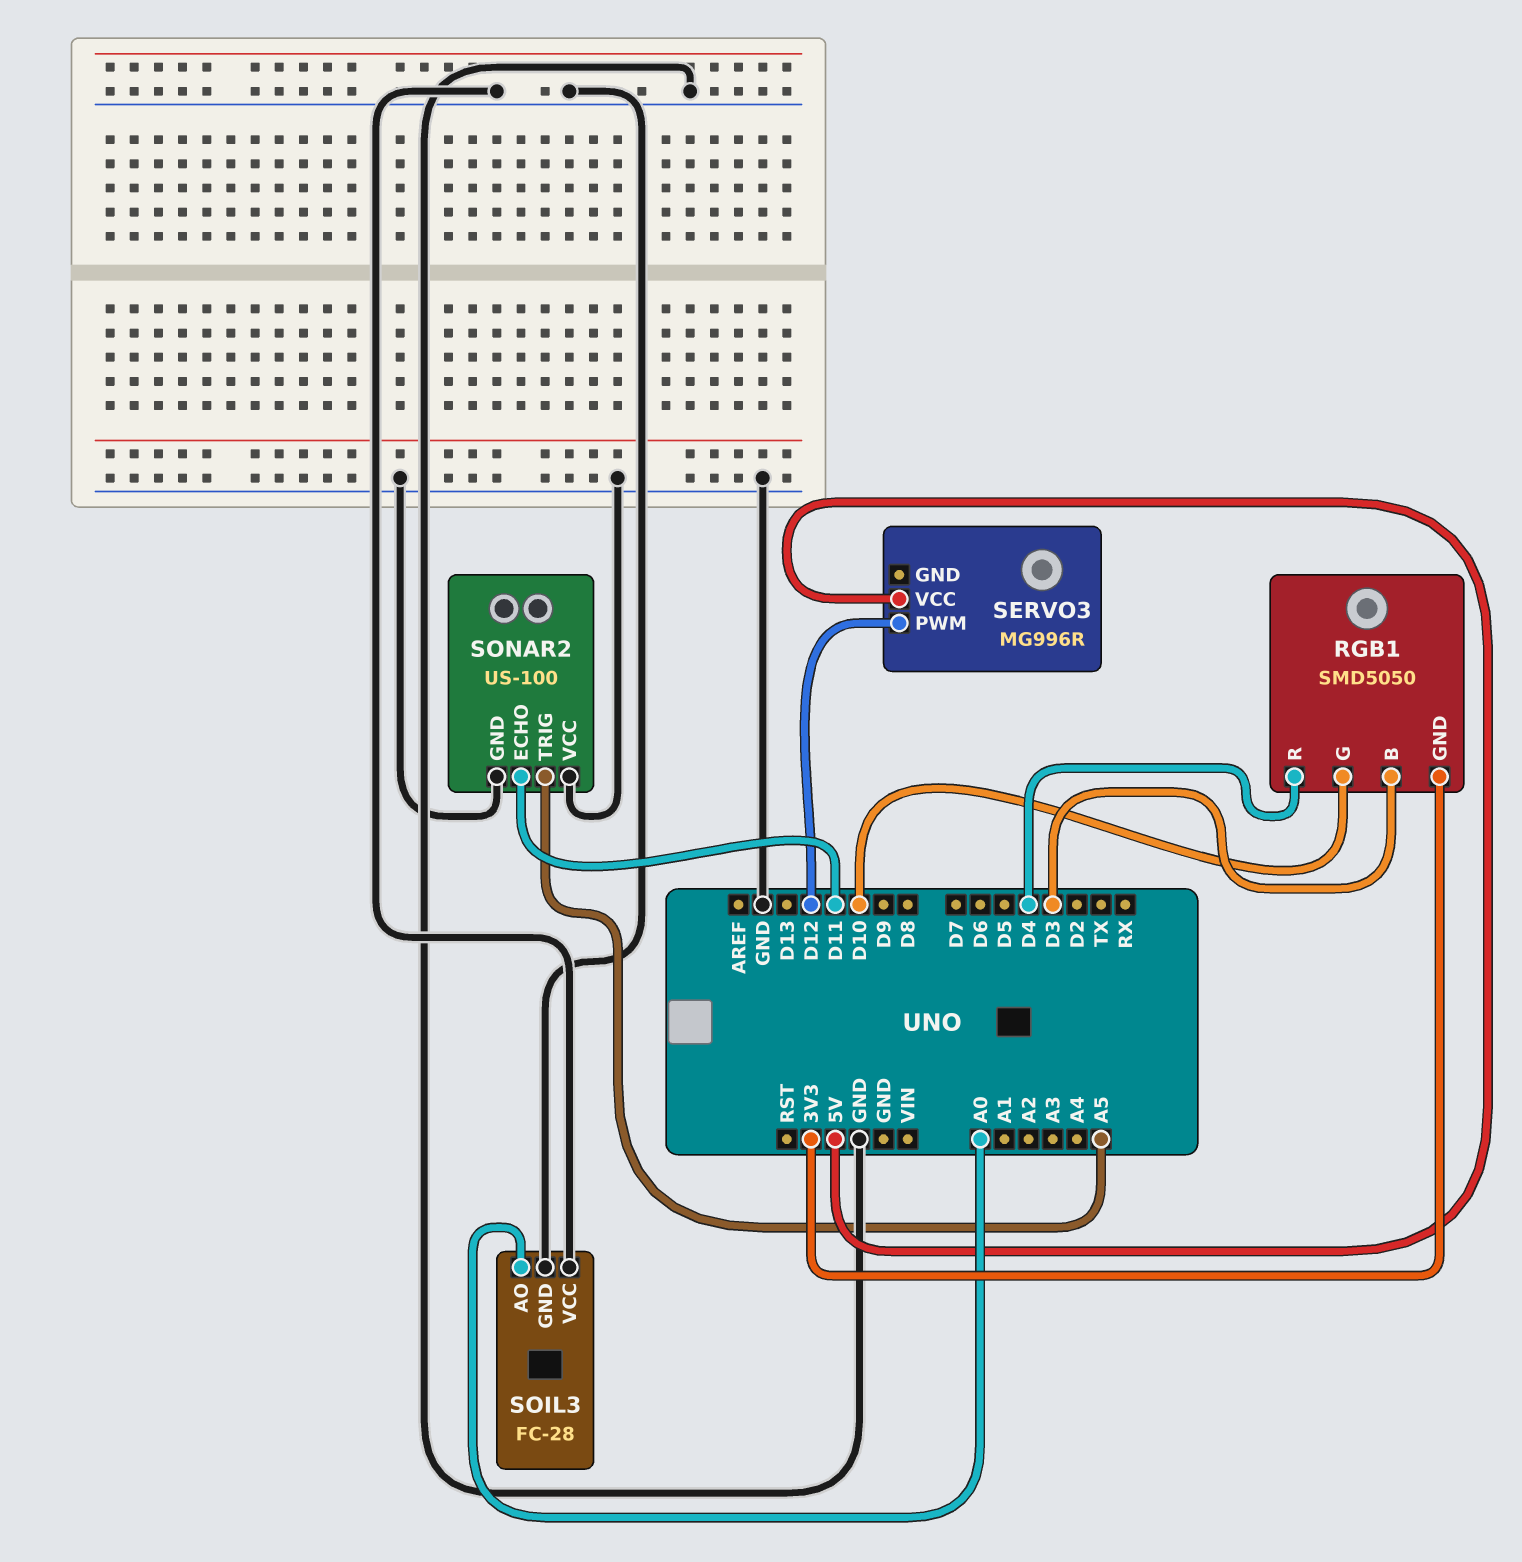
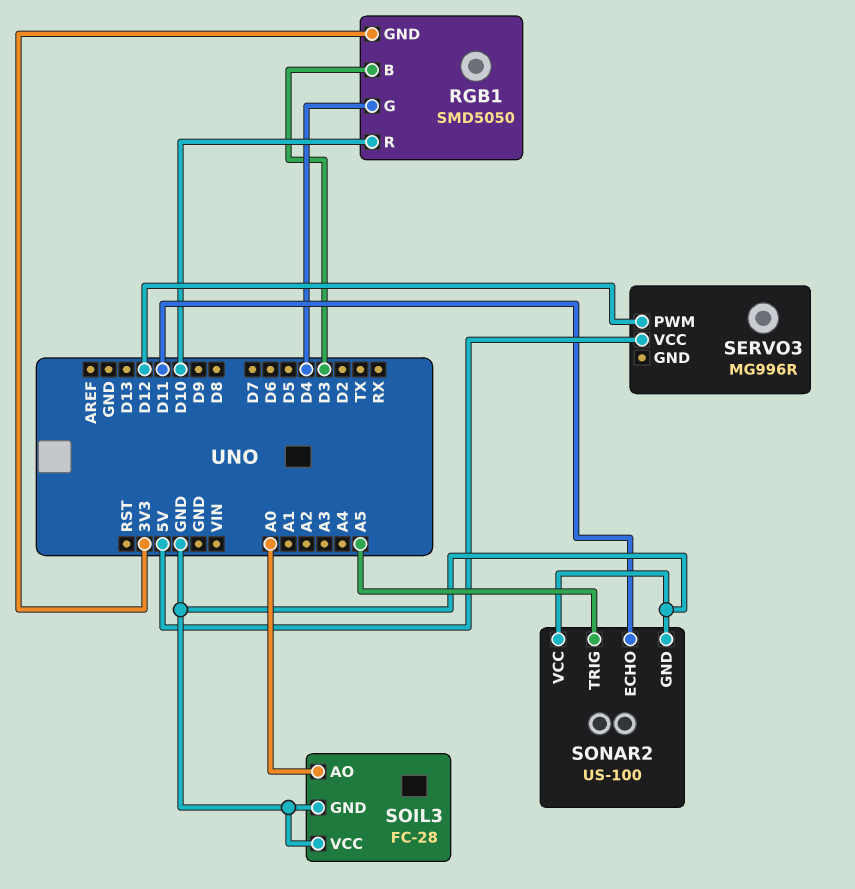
RGB1 pin G: D10 -> D4
RGB1 pin R: D4 -> D10

